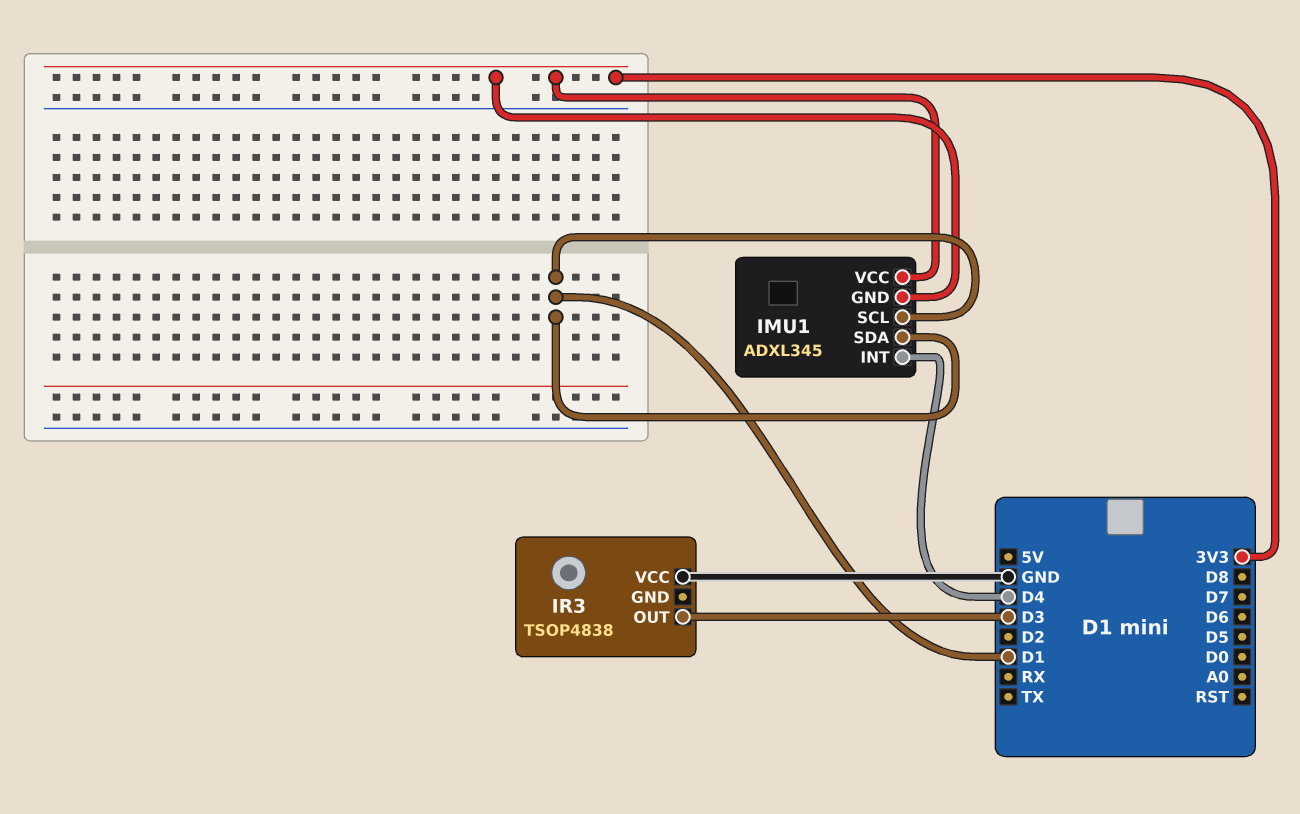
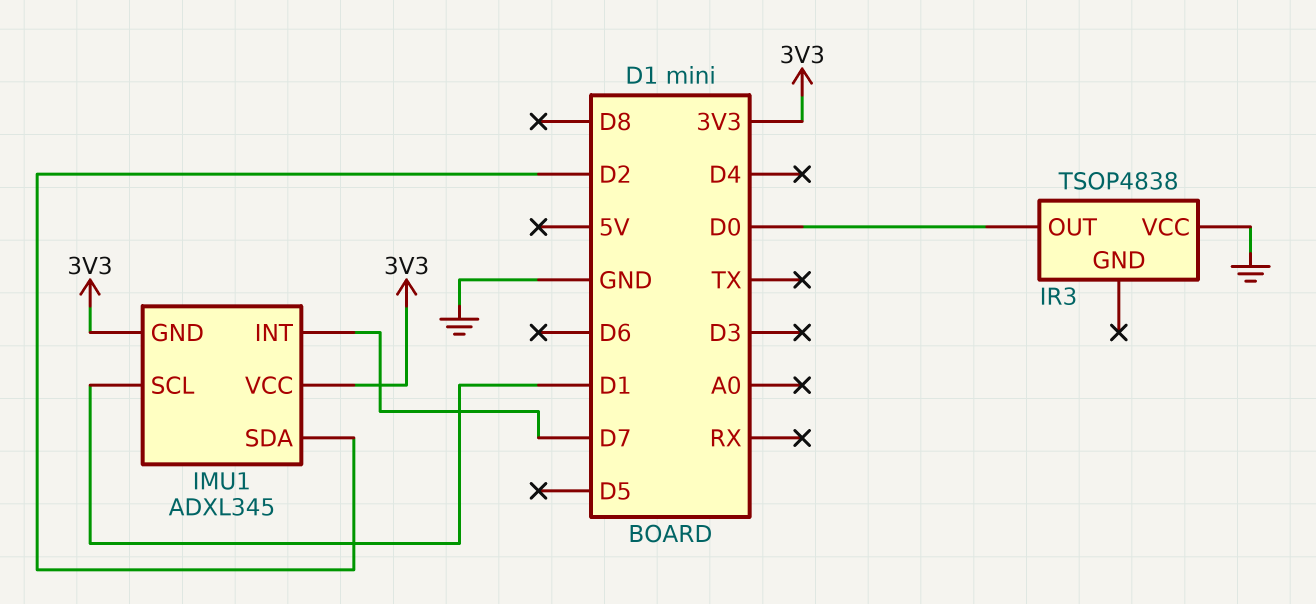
IMU1 pin INT: D4 -> D7
IMU1 pin SDA: D1 -> D2
IR3 pin OUT: D3 -> D0

